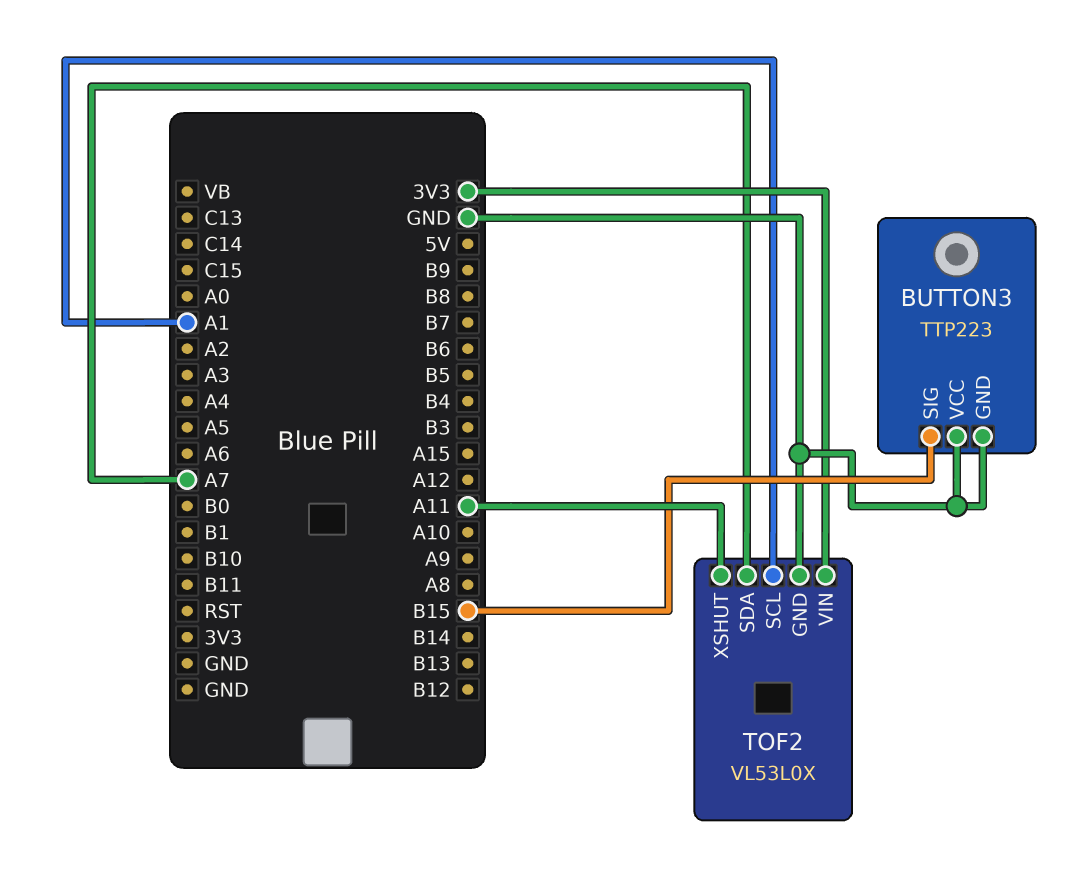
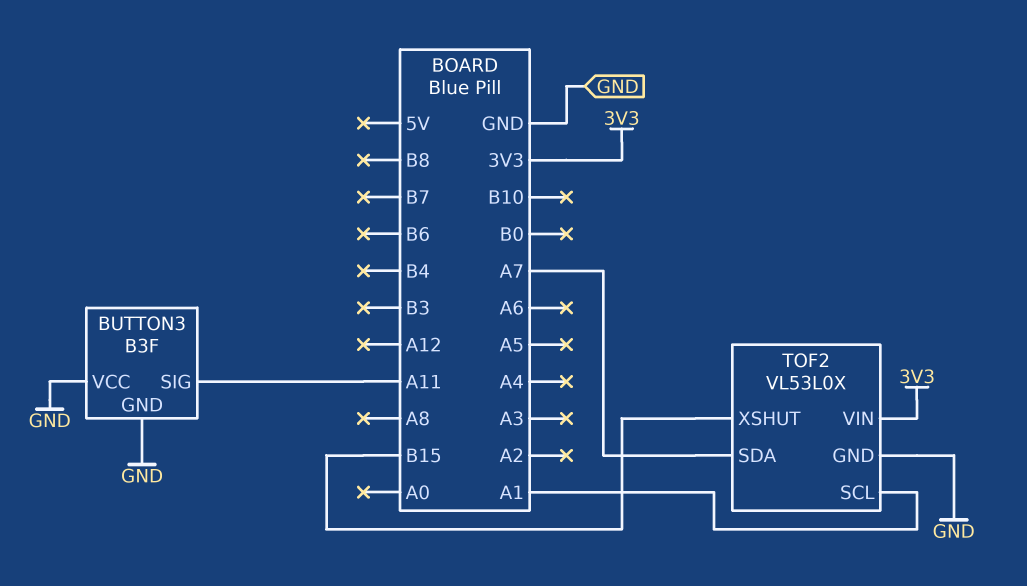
BUTTON3: TTP223 -> B3F
BUTTON3 pin SIG: B15 -> A11
TOF2 pin XSHUT: A11 -> B15

